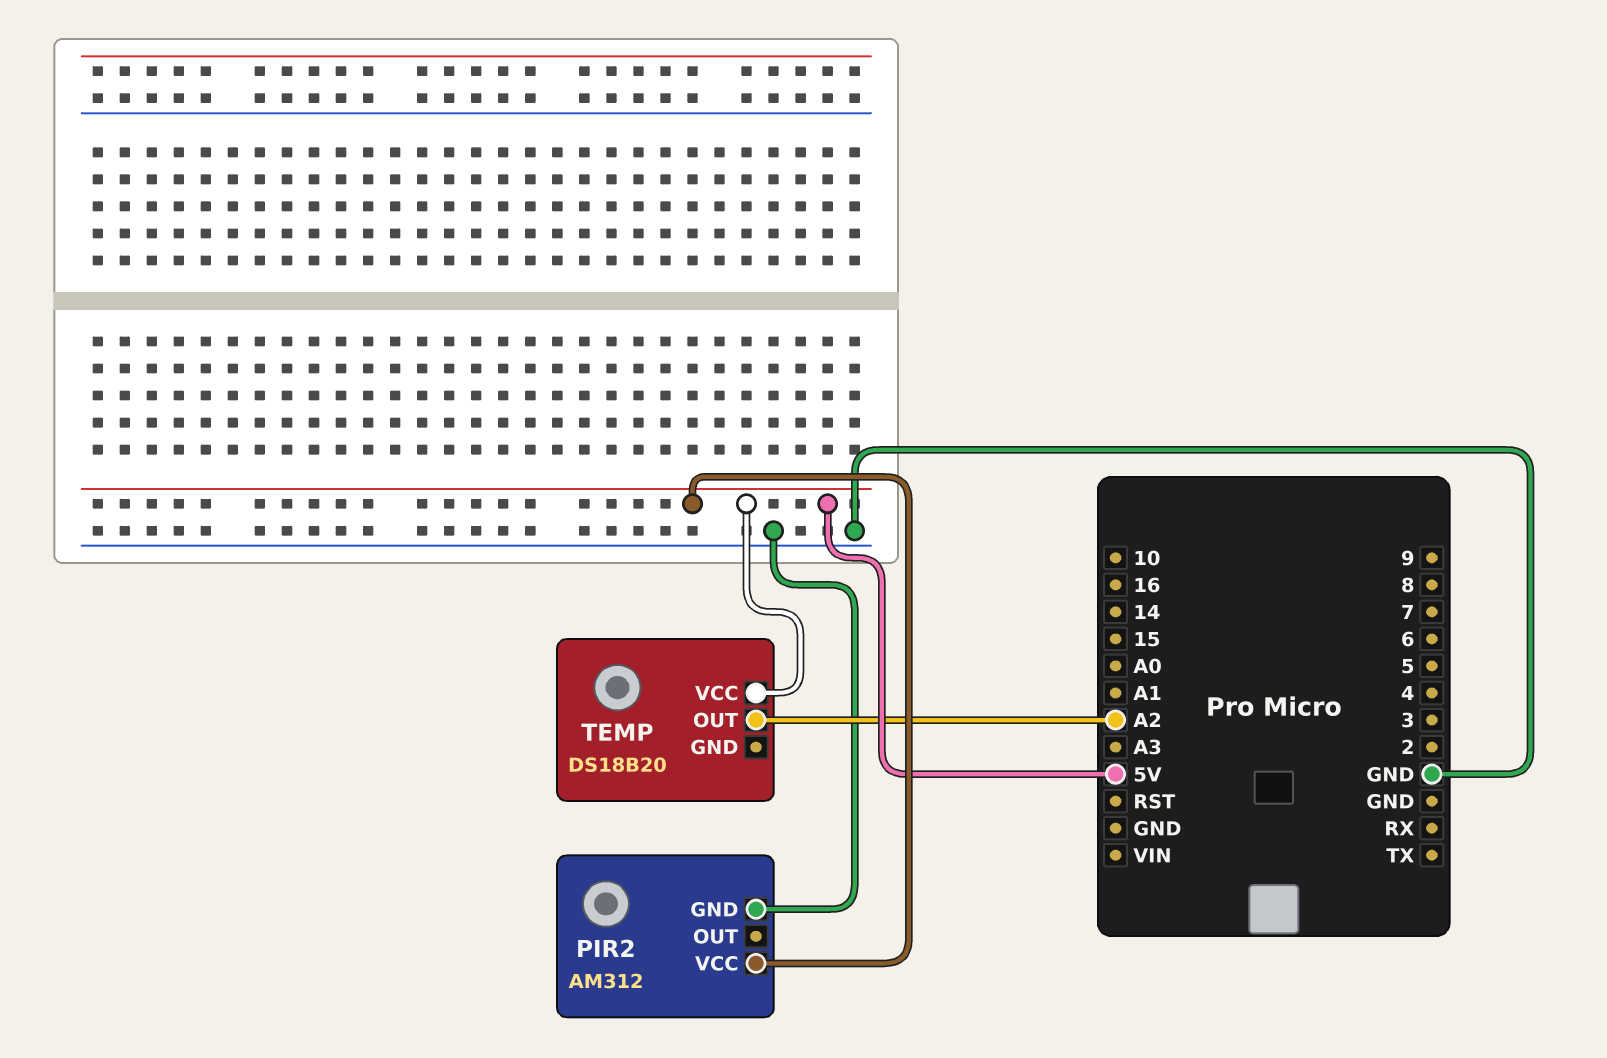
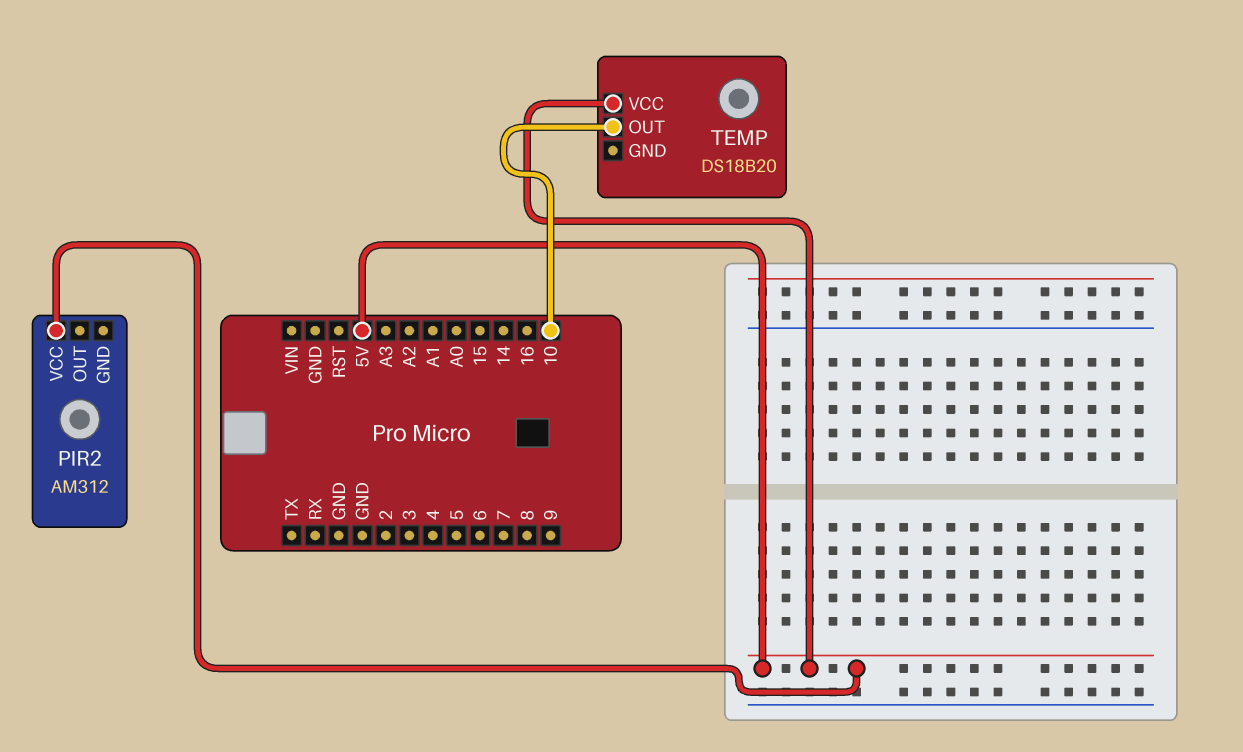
PIR2 pin GND: GND -> none
TEMP pin OUT: A2 -> 10

